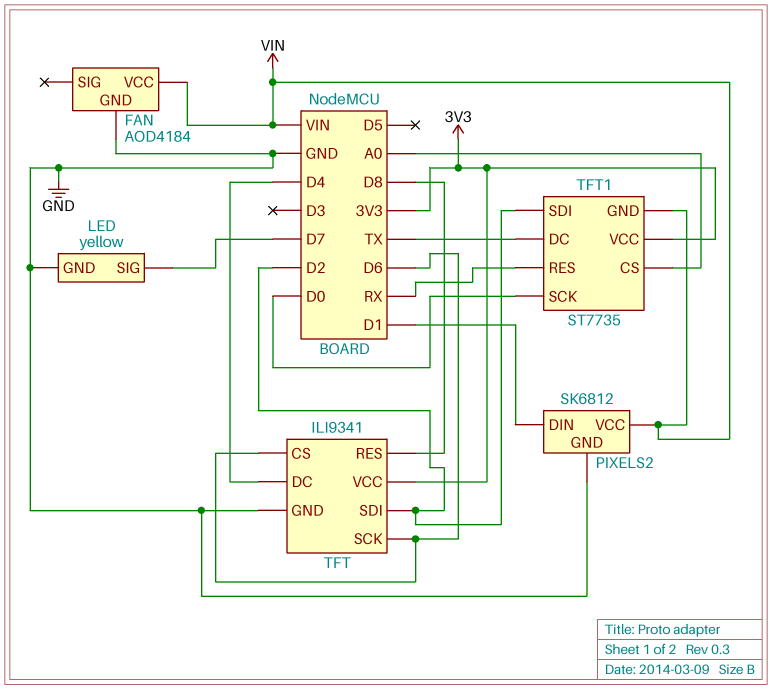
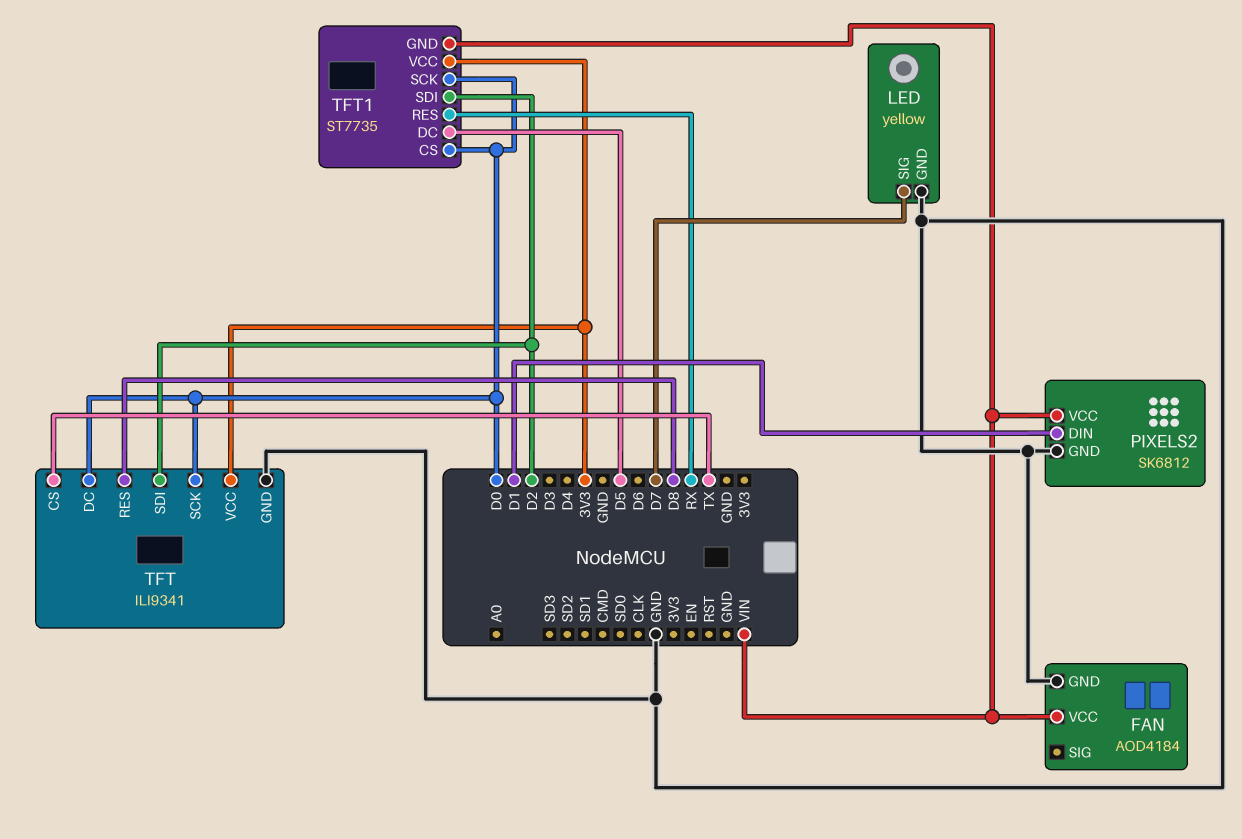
TFT pin CS: D6 -> TX
TFT pin DC: D4 -> D0
TFT pin SCK: D6 -> D0
TFT1 pin CS: A0 -> D0
TFT1 pin DC: TX -> D5

